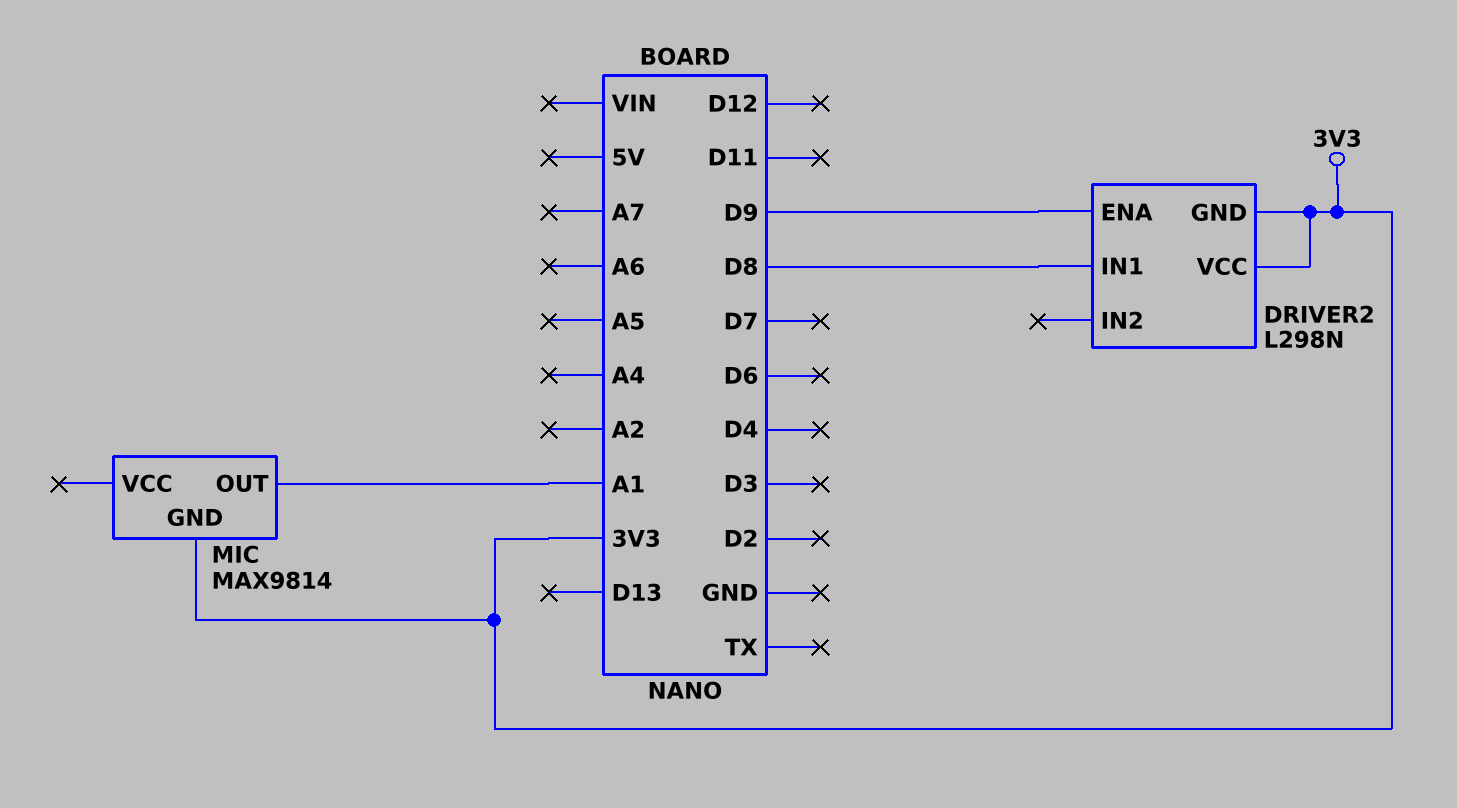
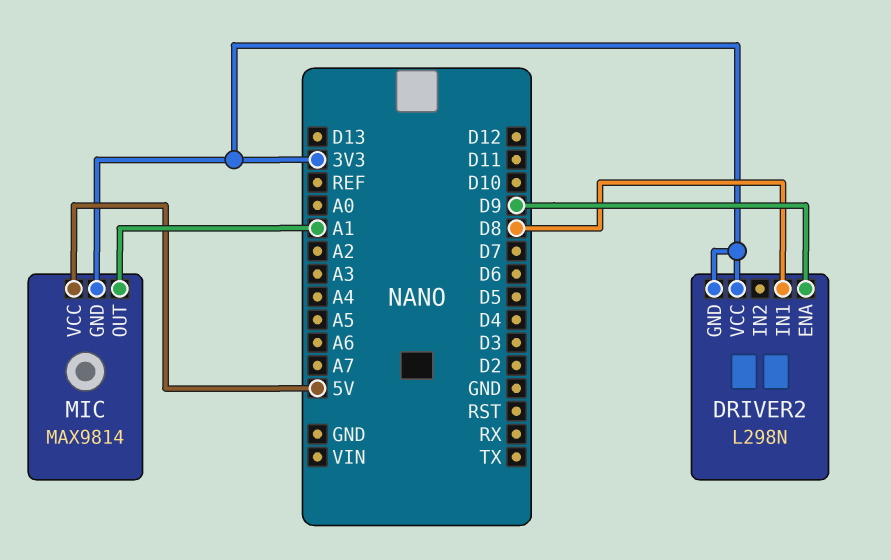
MIC pin VCC: none -> 5V

